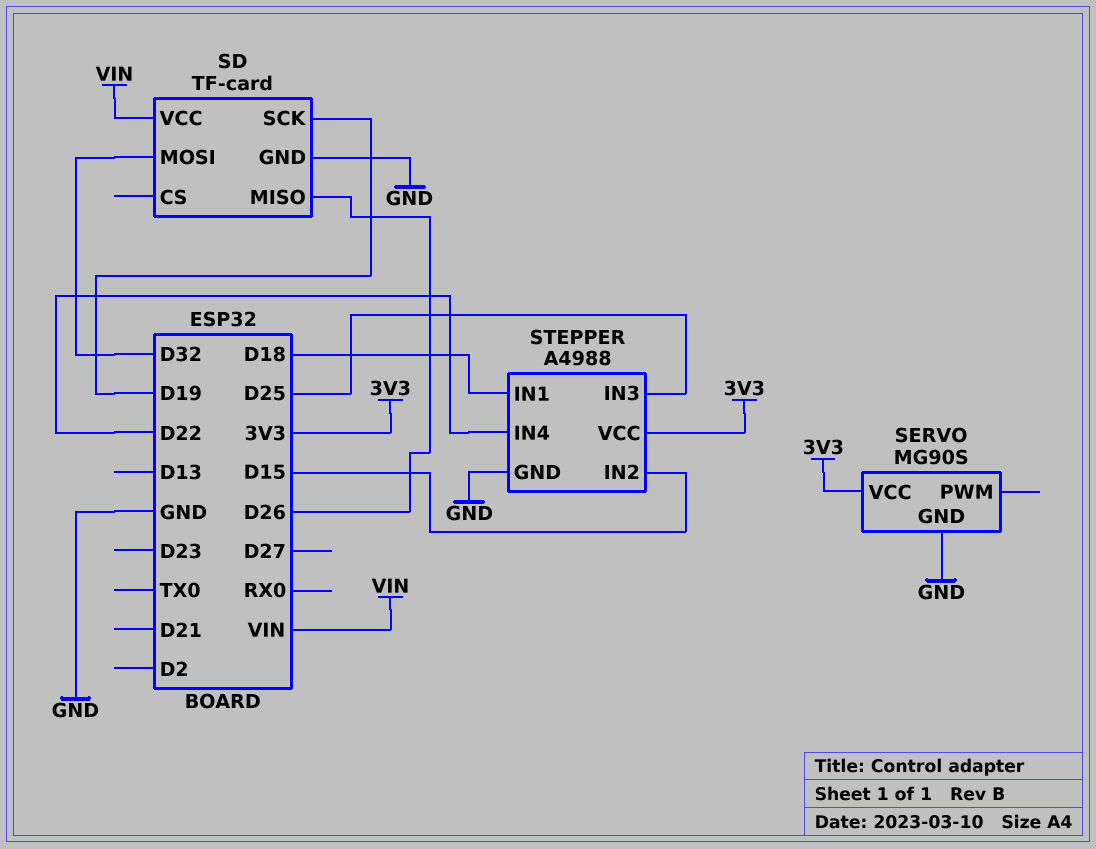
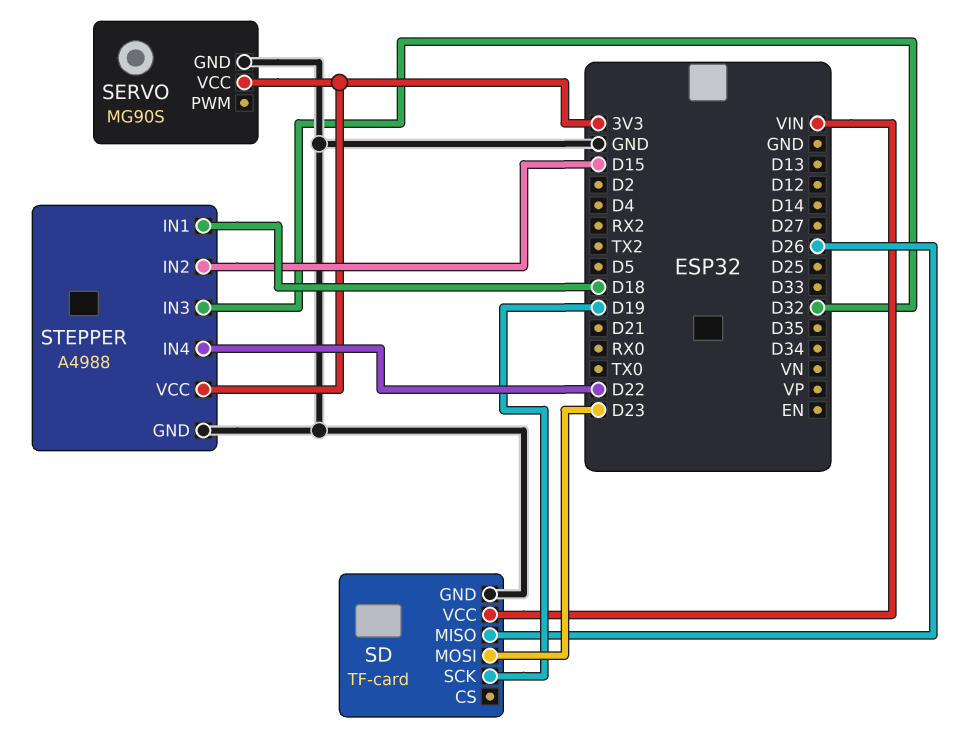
SD pin MOSI: D32 -> D23
STEPPER pin IN3: D25 -> D32

